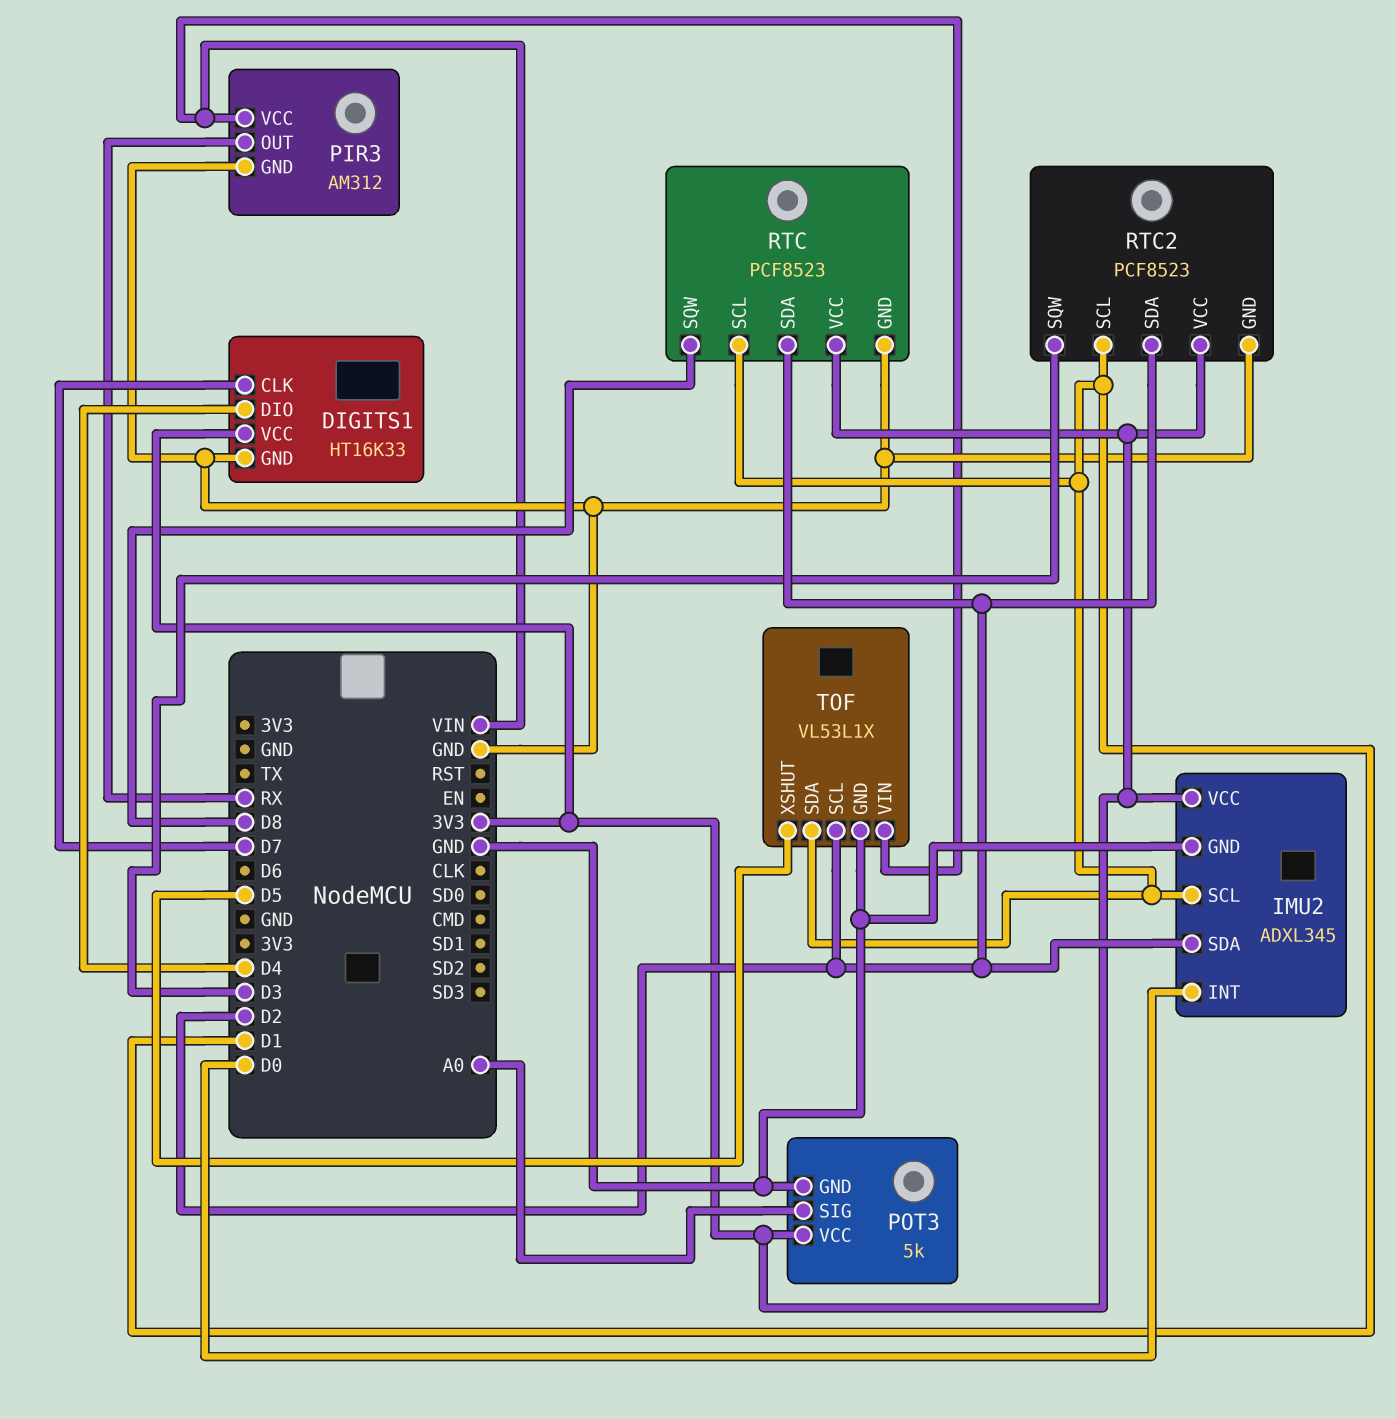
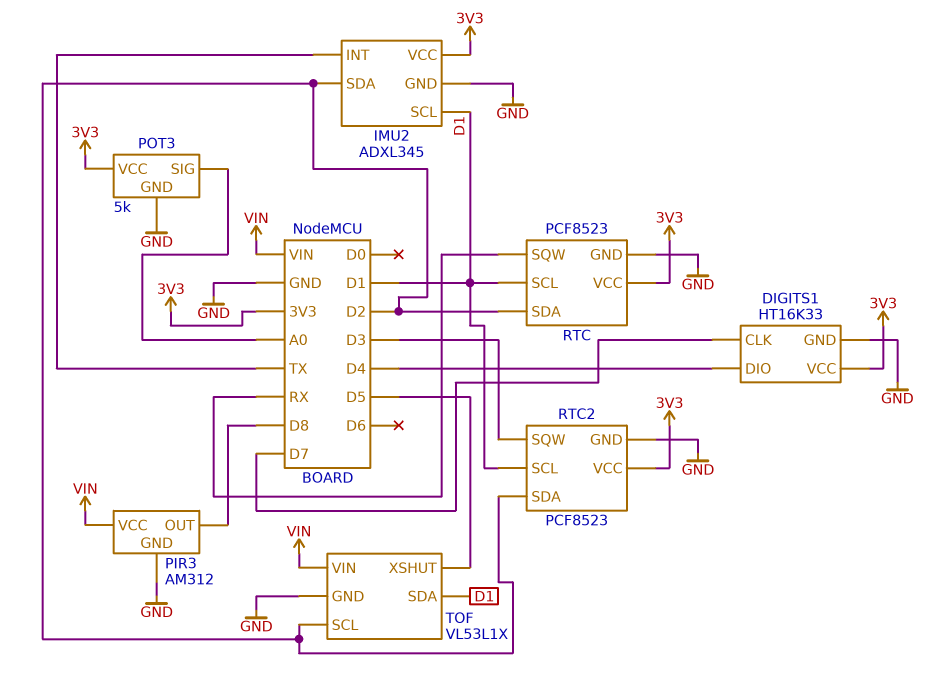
IMU2 pin INT: D0 -> TX
PIR3 pin OUT: RX -> D8
RTC pin SQW: D8 -> RX

